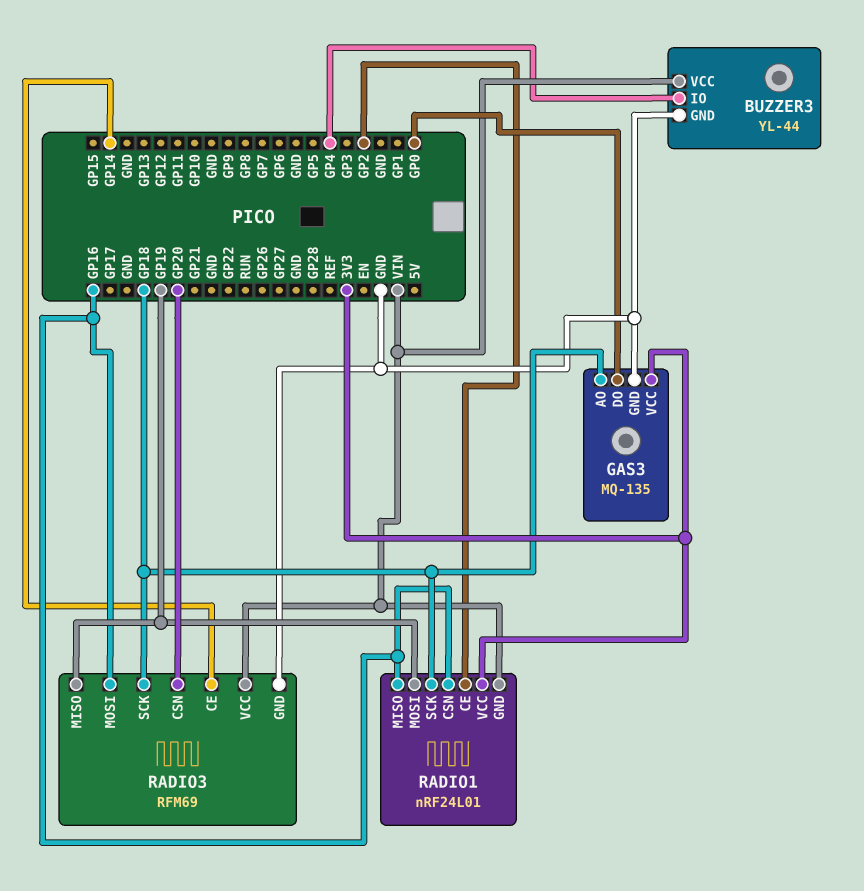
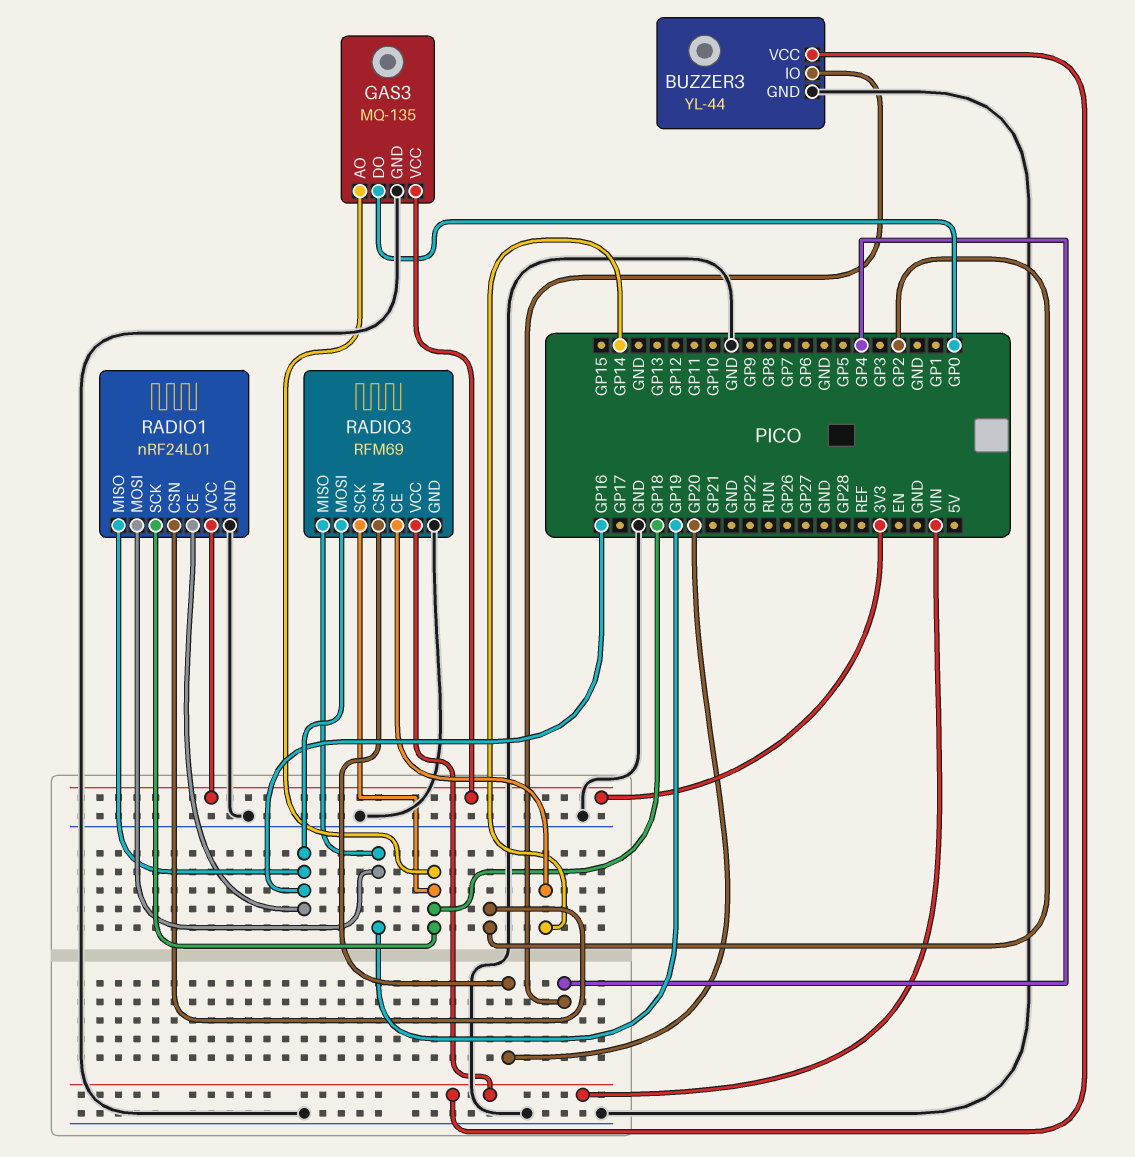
RADIO1 pin CE: GP2 -> GP16
RADIO1 pin CSN: GP16 -> GP2
RADIO1 pin GND: VIN -> GND

